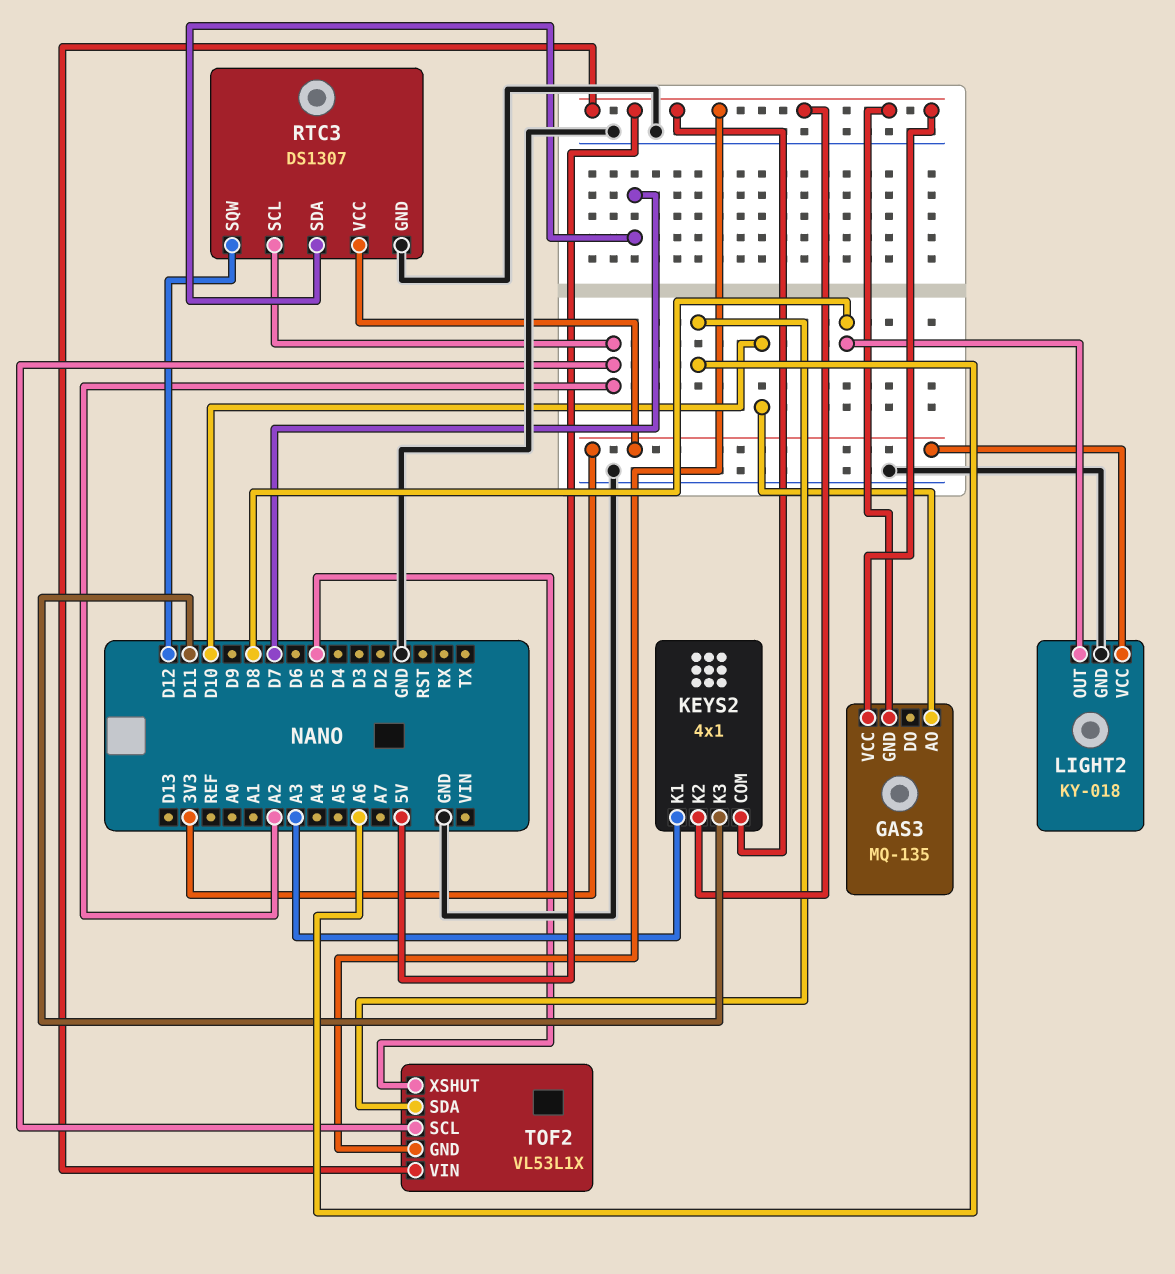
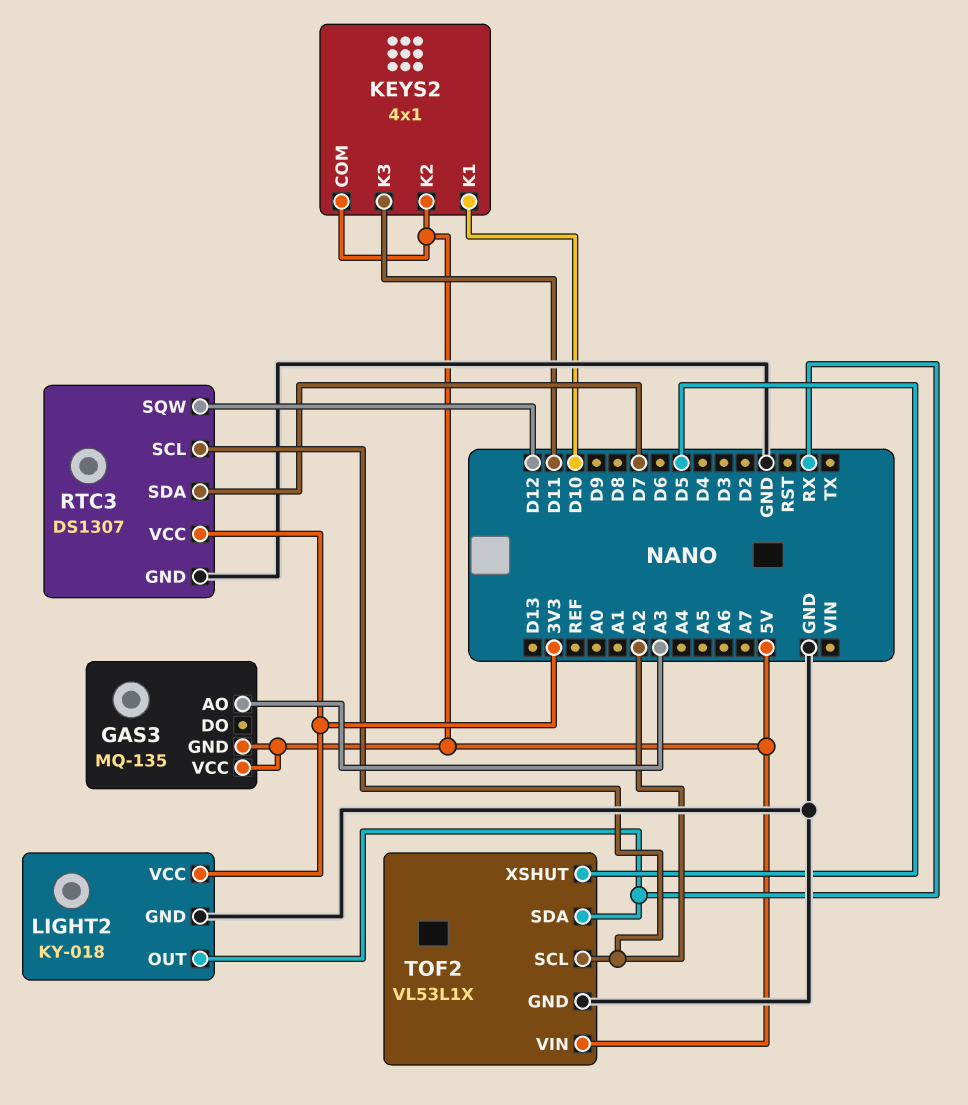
GAS3 pin AO: D10 -> A3
KEYS2 pin K1: A3 -> D10
LIGHT2 pin OUT: D8 -> RX
TOF2 pin GND: 5V -> GND
TOF2 pin SDA: A6 -> RX

